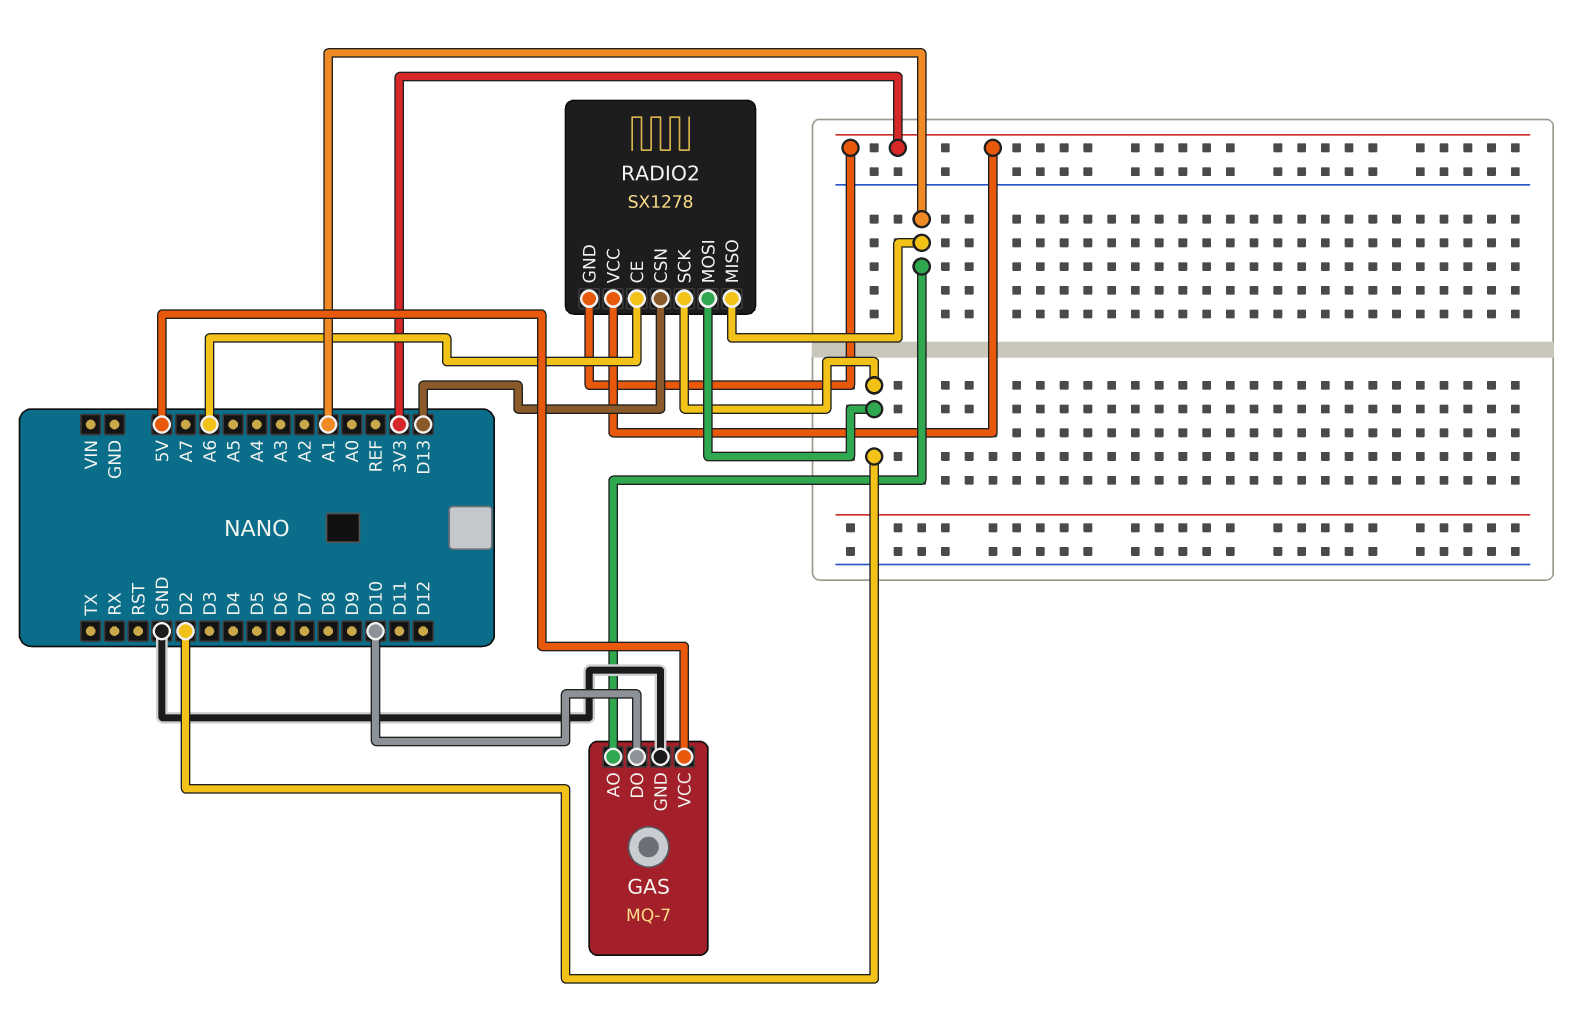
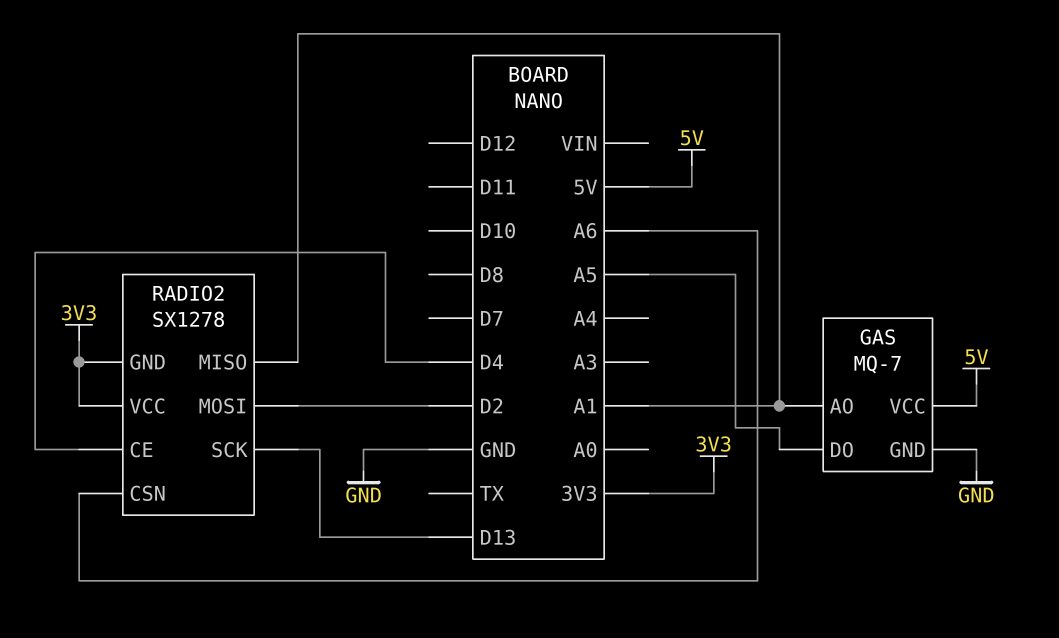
GAS pin DO: D10 -> A5
RADIO2 pin CE: A6 -> D4
RADIO2 pin CSN: D13 -> A6
RADIO2 pin SCK: D2 -> D13

